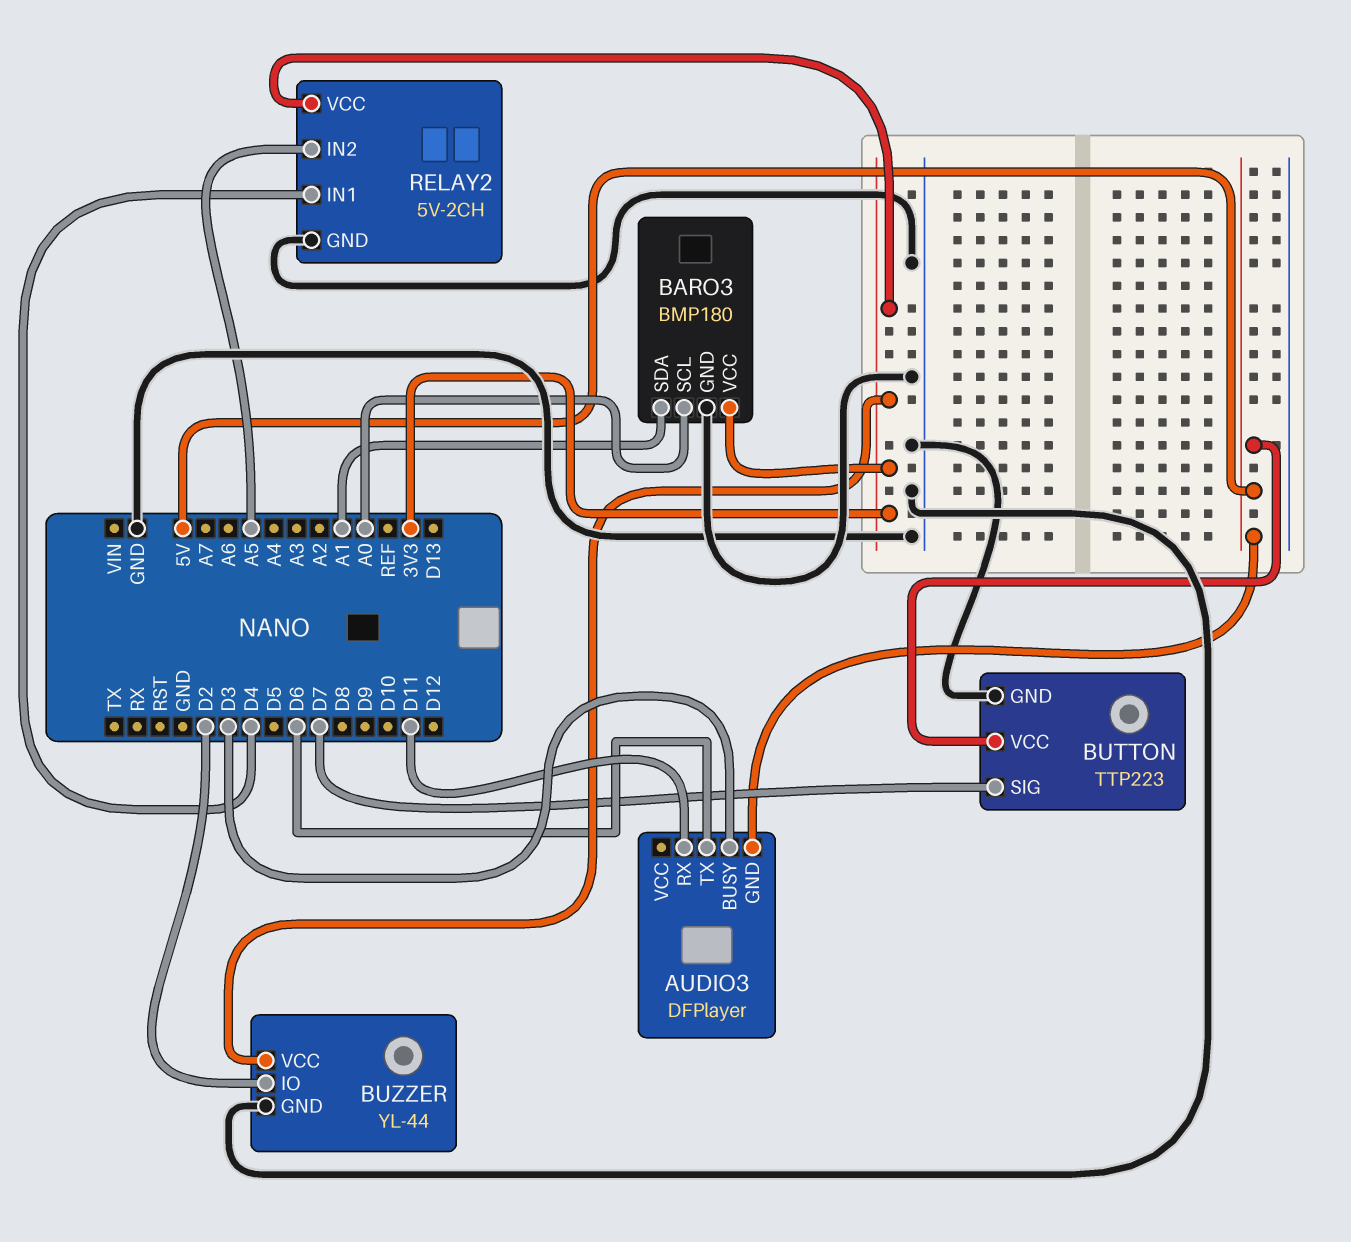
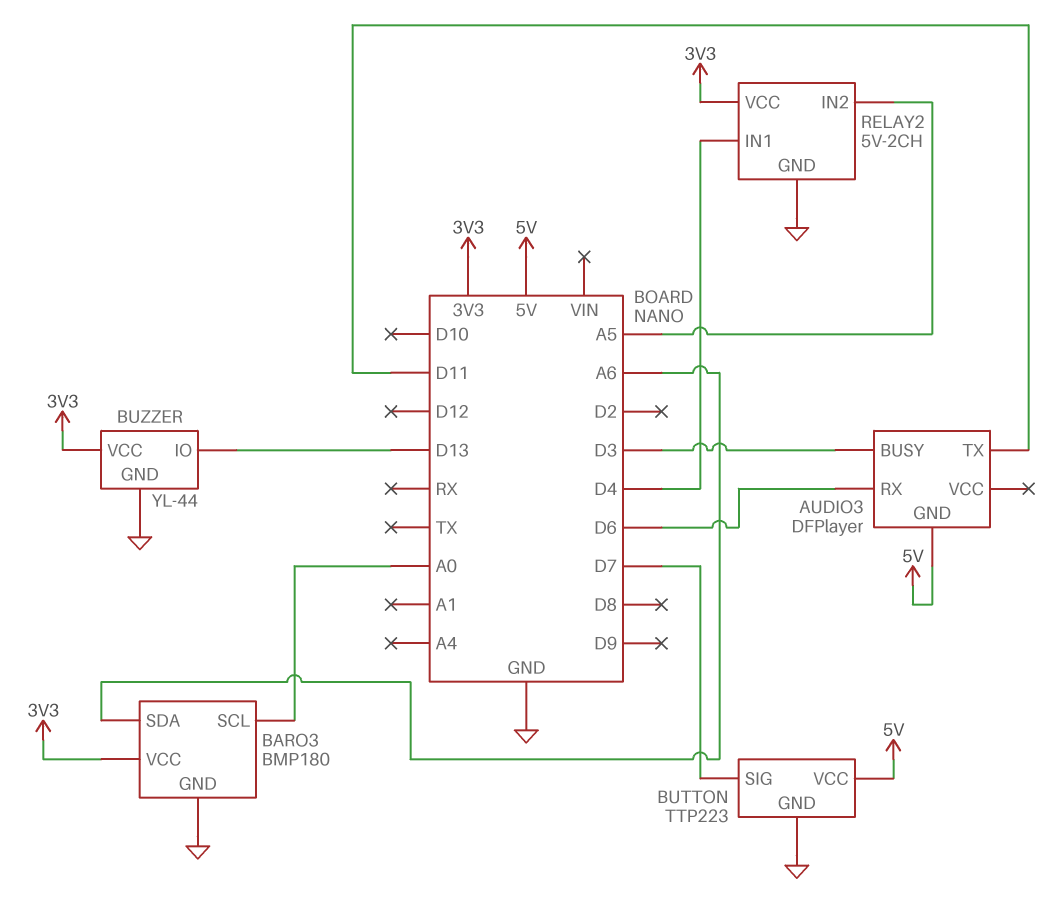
AUDIO3 pin RX: D11 -> D6
AUDIO3 pin TX: D6 -> D11
BARO3 pin SDA: A1 -> A6
BUZZER pin IO: D2 -> D13

